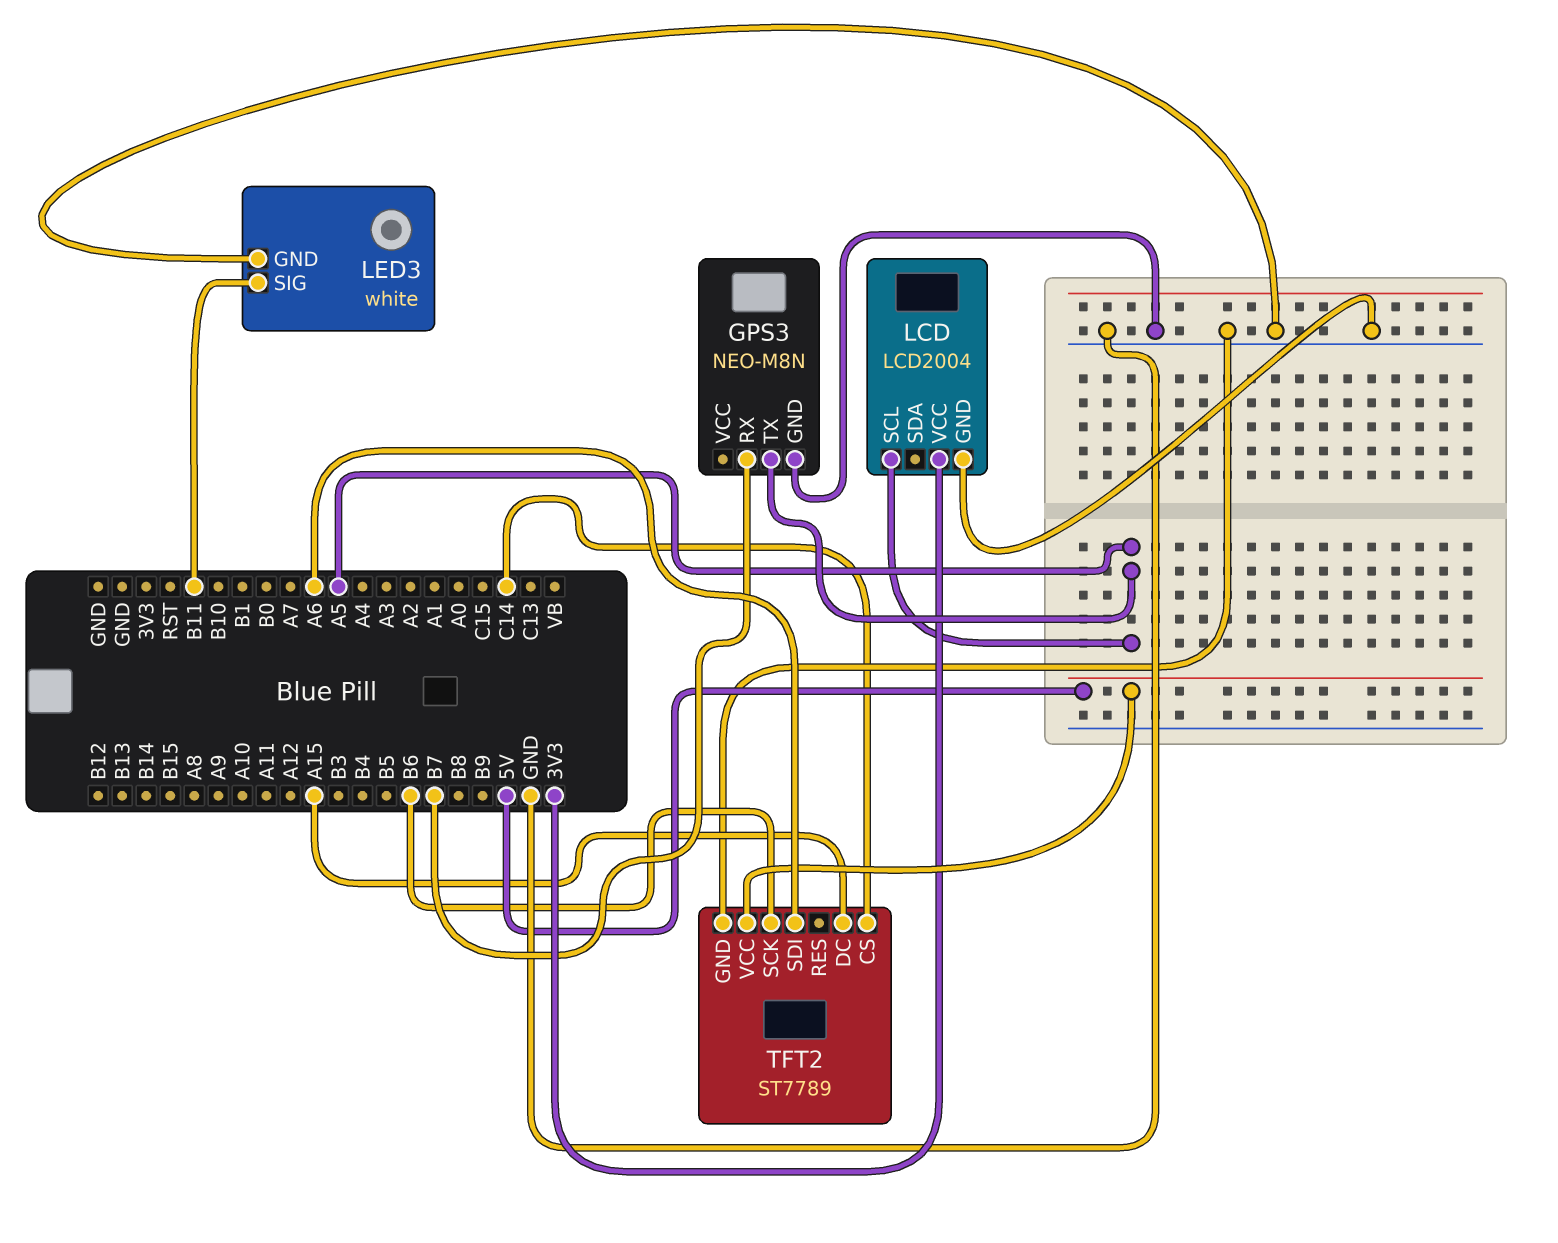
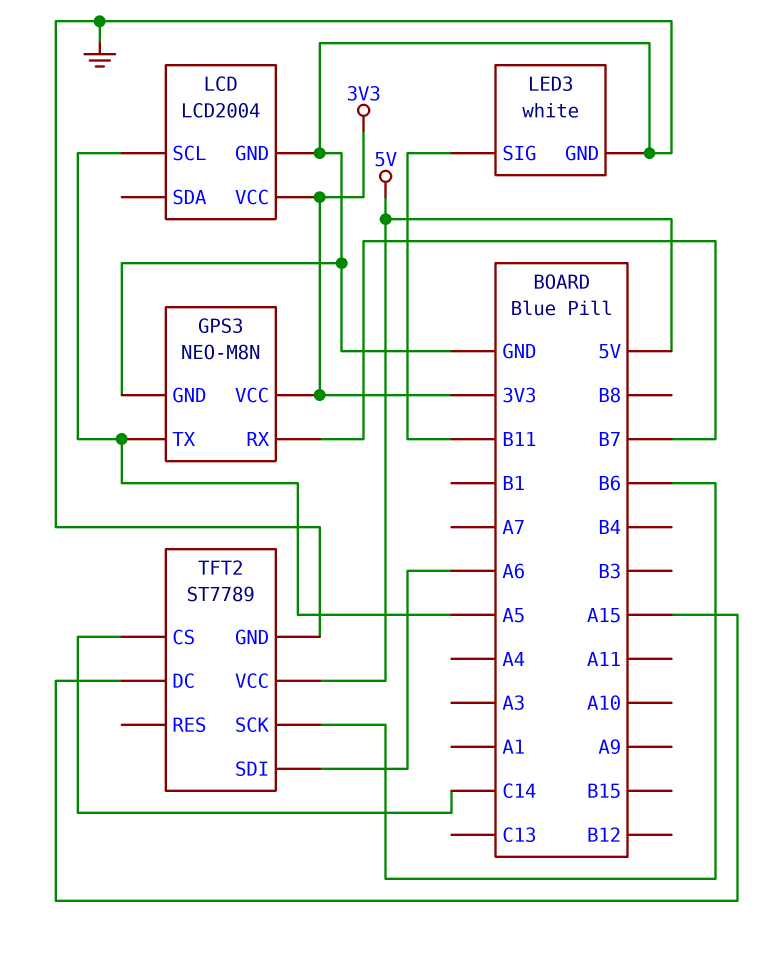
GPS3 pin VCC: none -> 3V3

